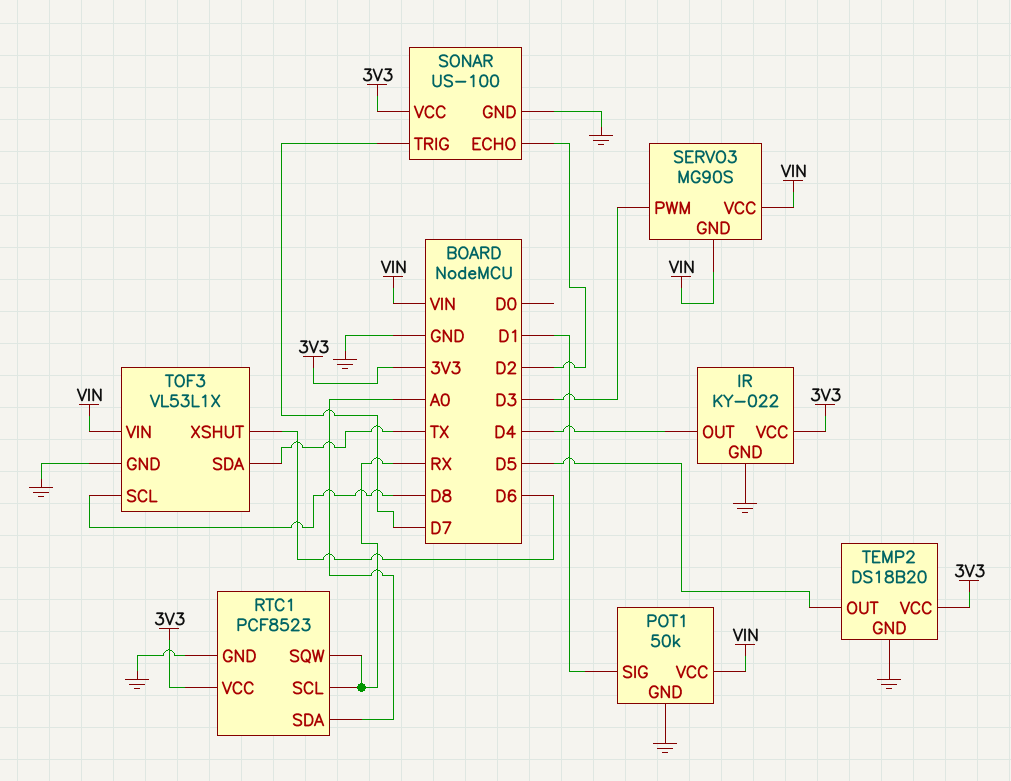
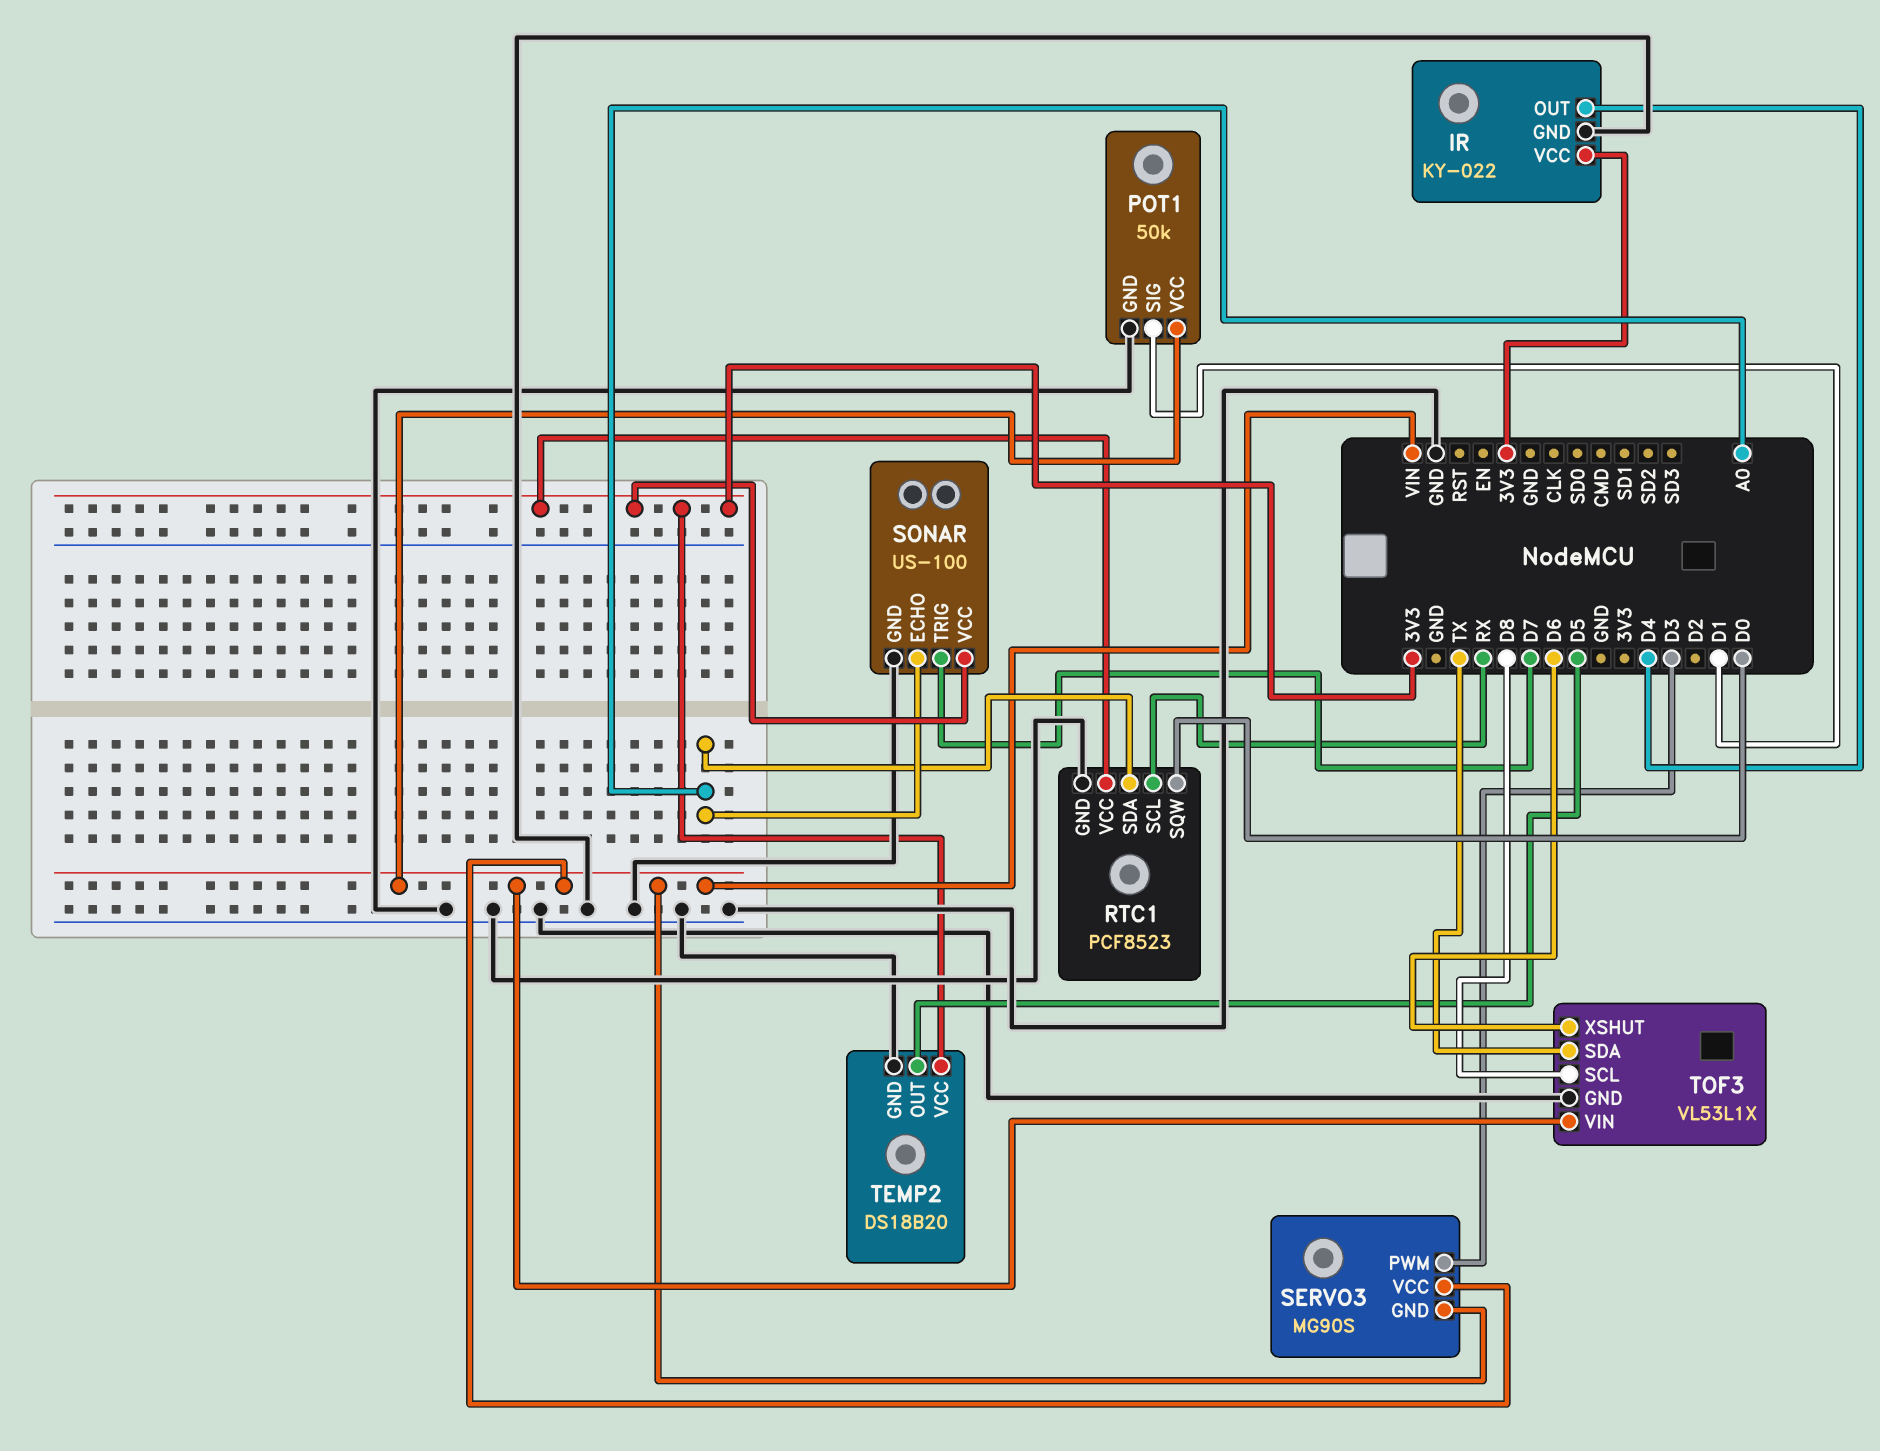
RTC1 pin SQW: RX -> D0
SONAR pin ECHO: D2 -> A0

